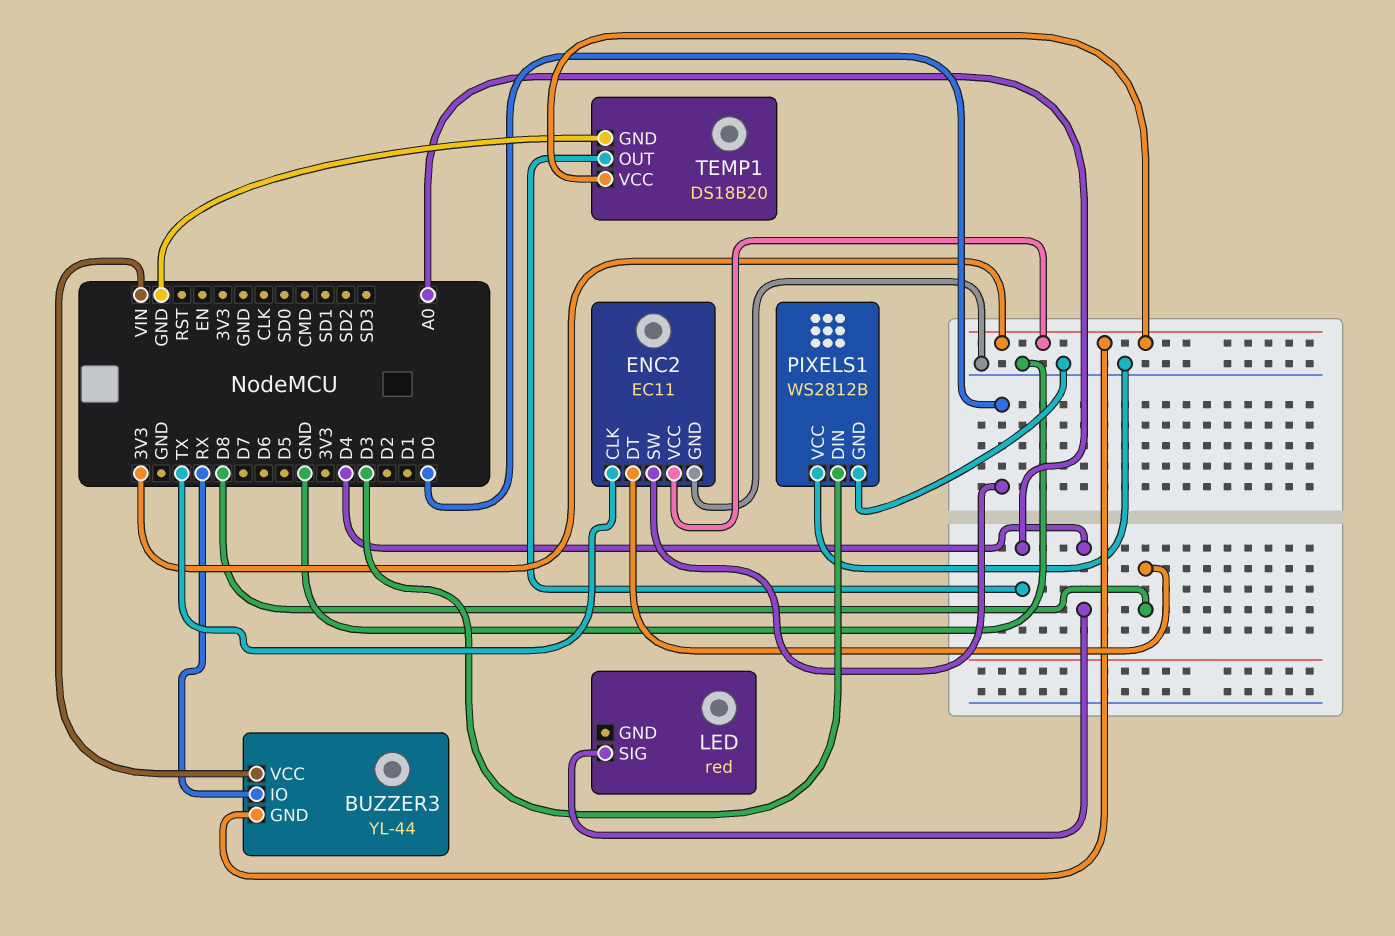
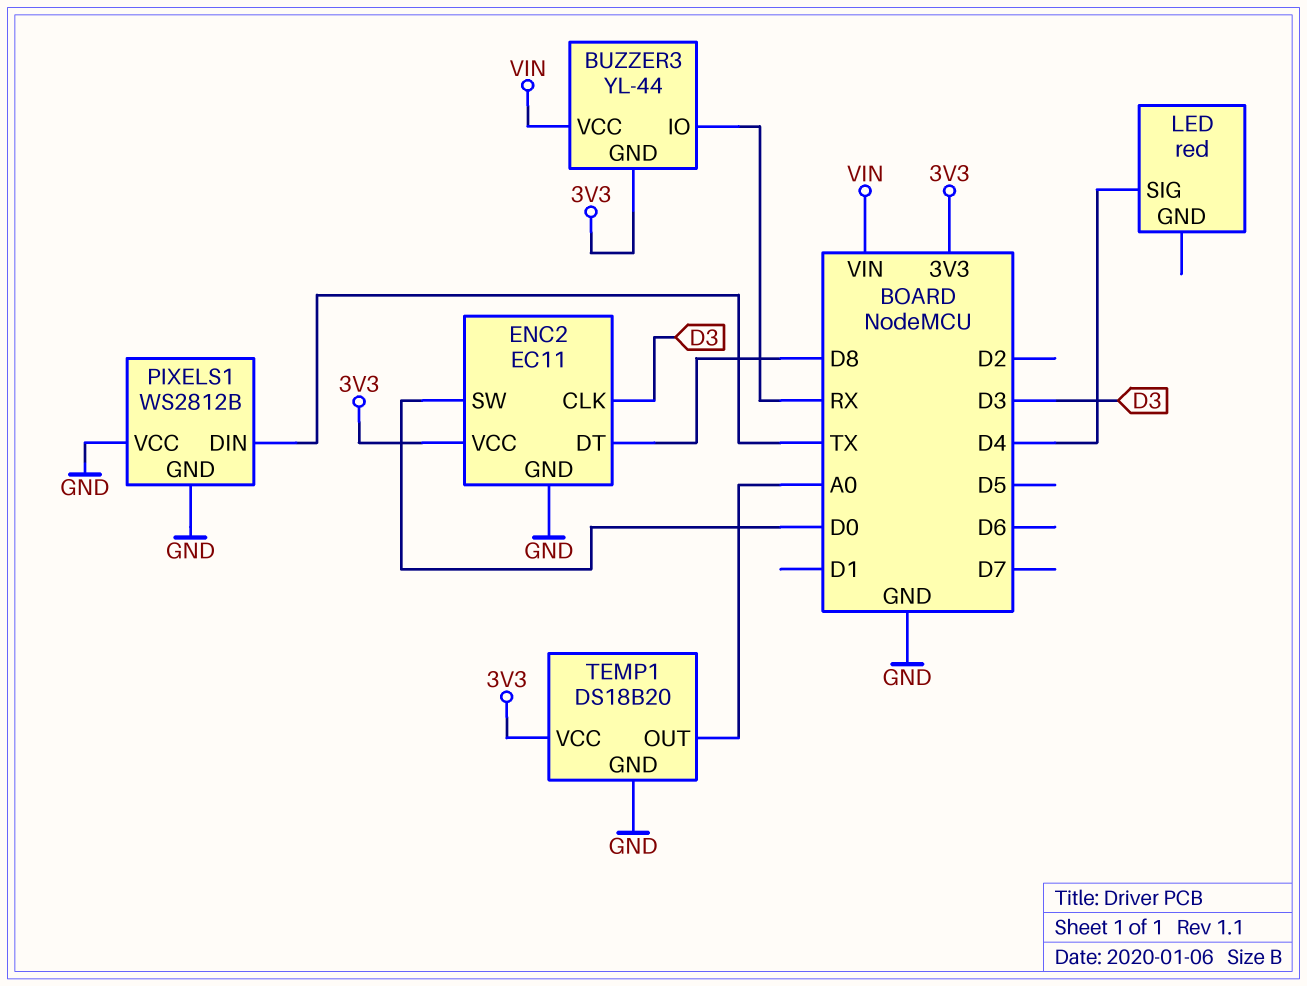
ENC2 pin CLK: TX -> D3
PIXELS1 pin DIN: D3 -> TX

